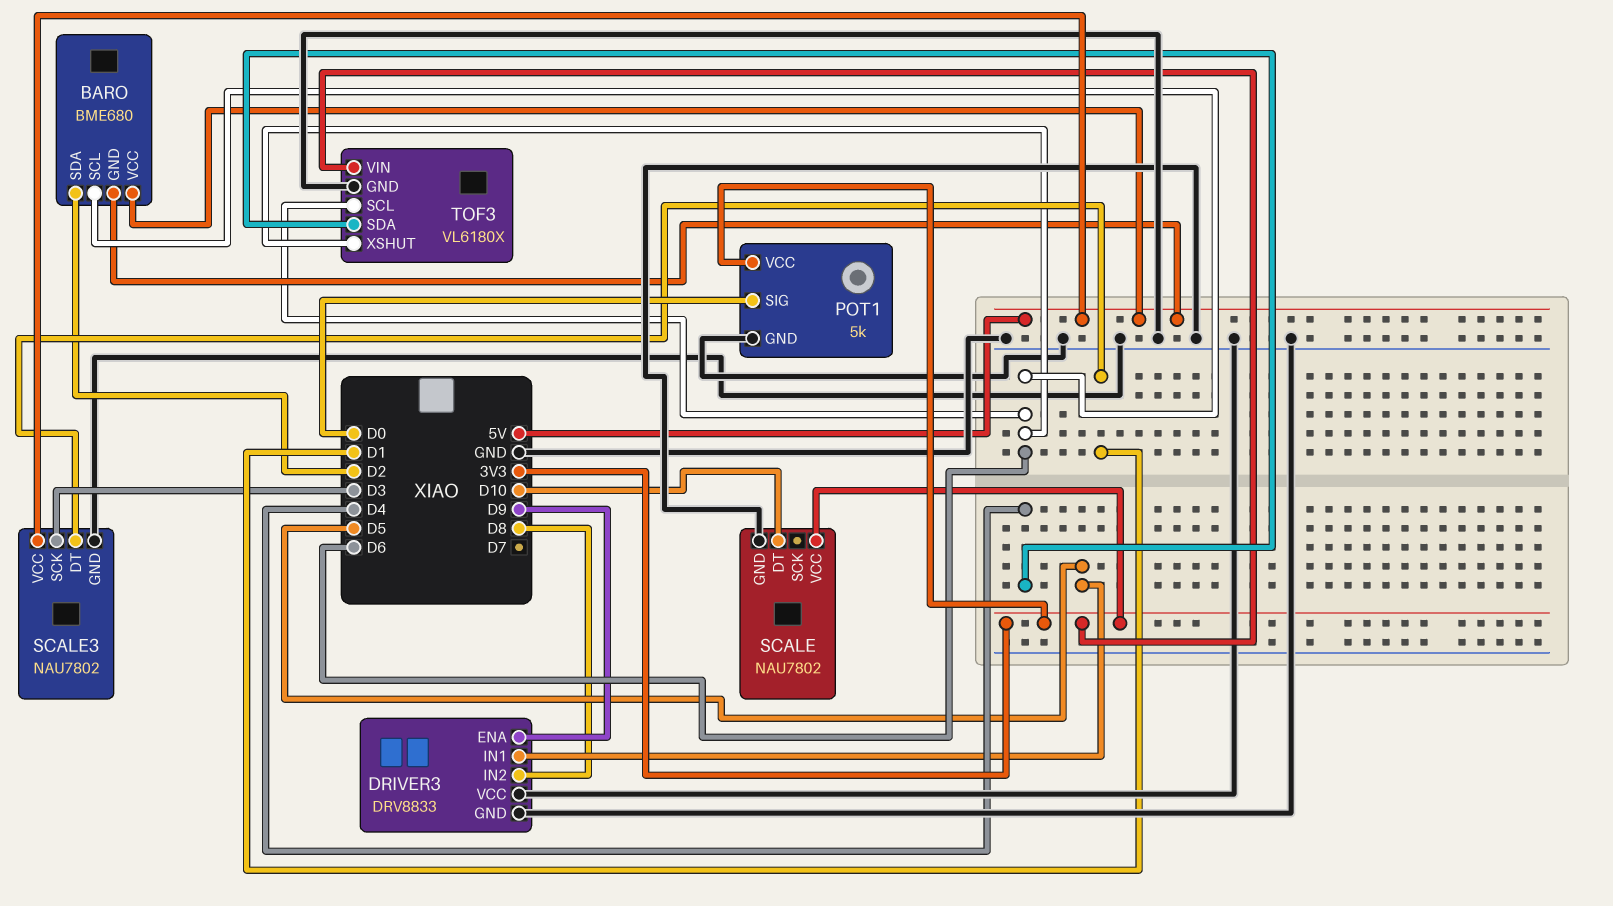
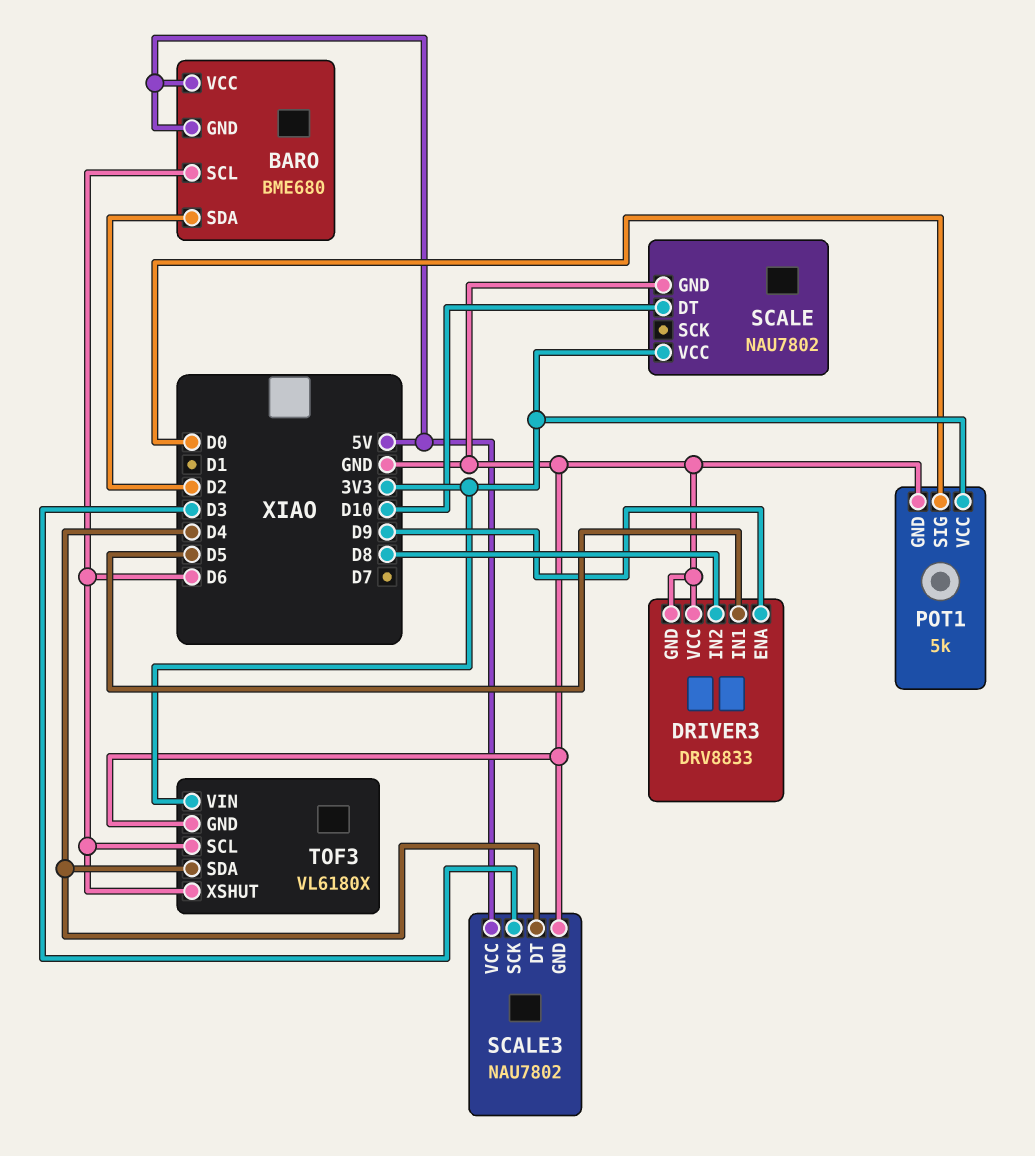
SCALE3 pin DT: D1 -> D4

